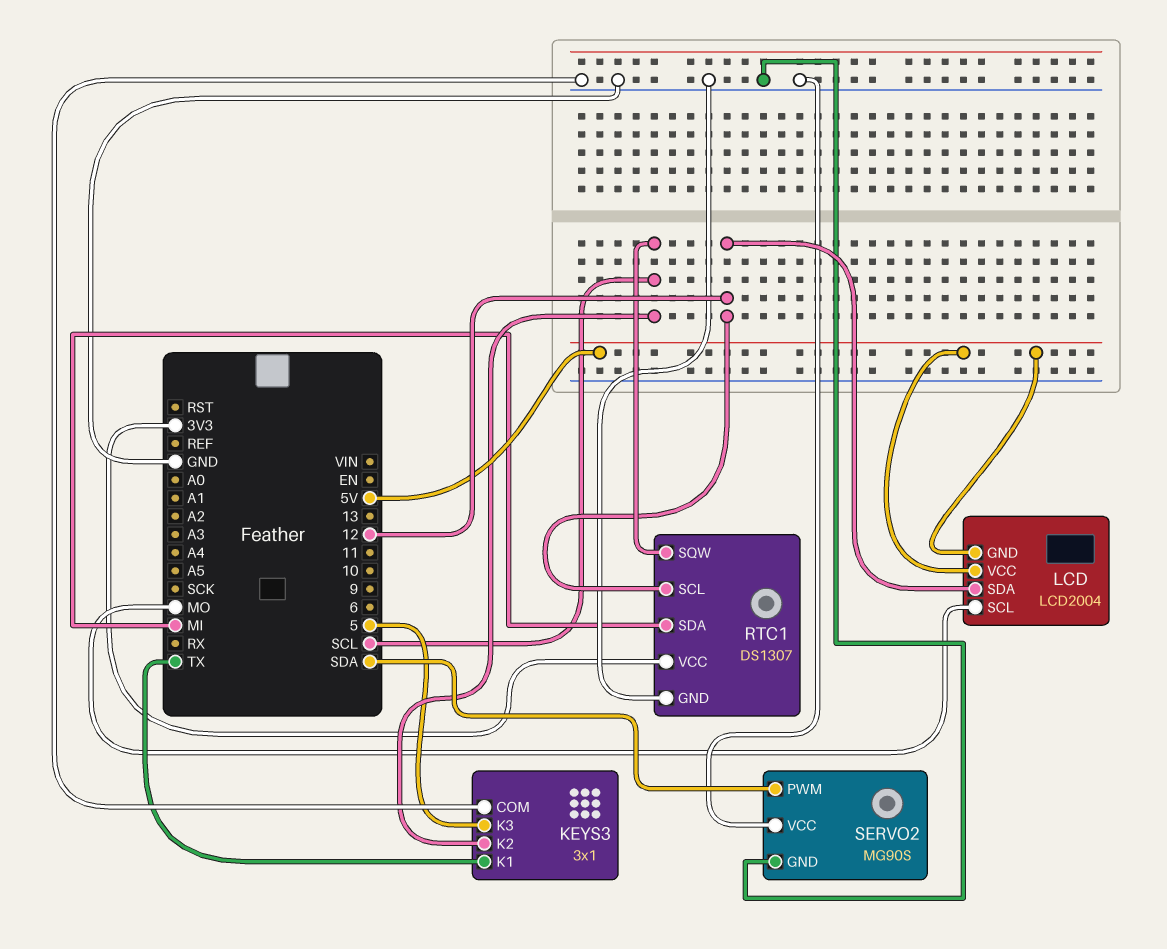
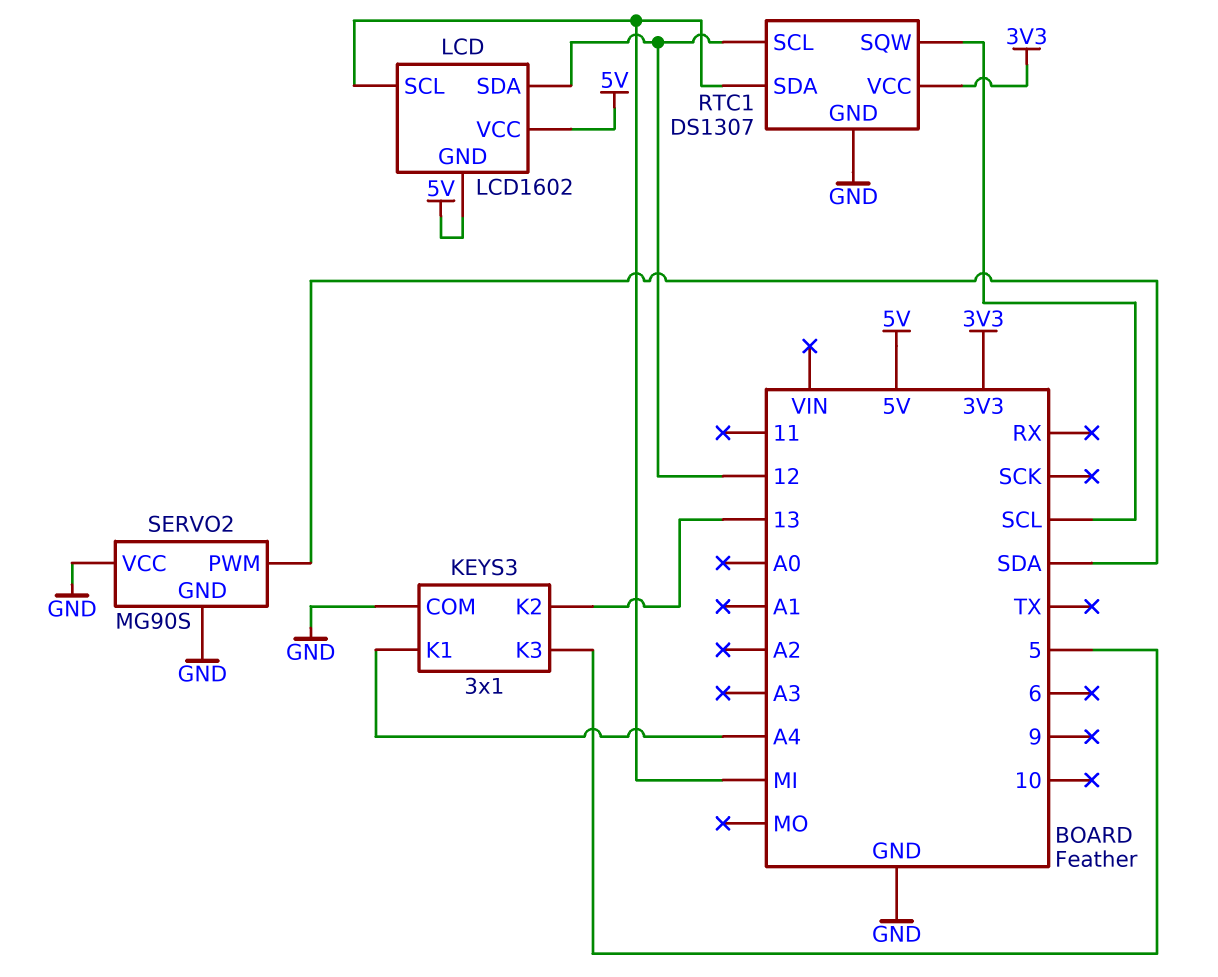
KEYS3 pin K1: TX -> A4
KEYS3 pin K2: SCL -> 13
LCD: LCD2004 -> LCD1602
LCD pin SCL: MO -> MI

